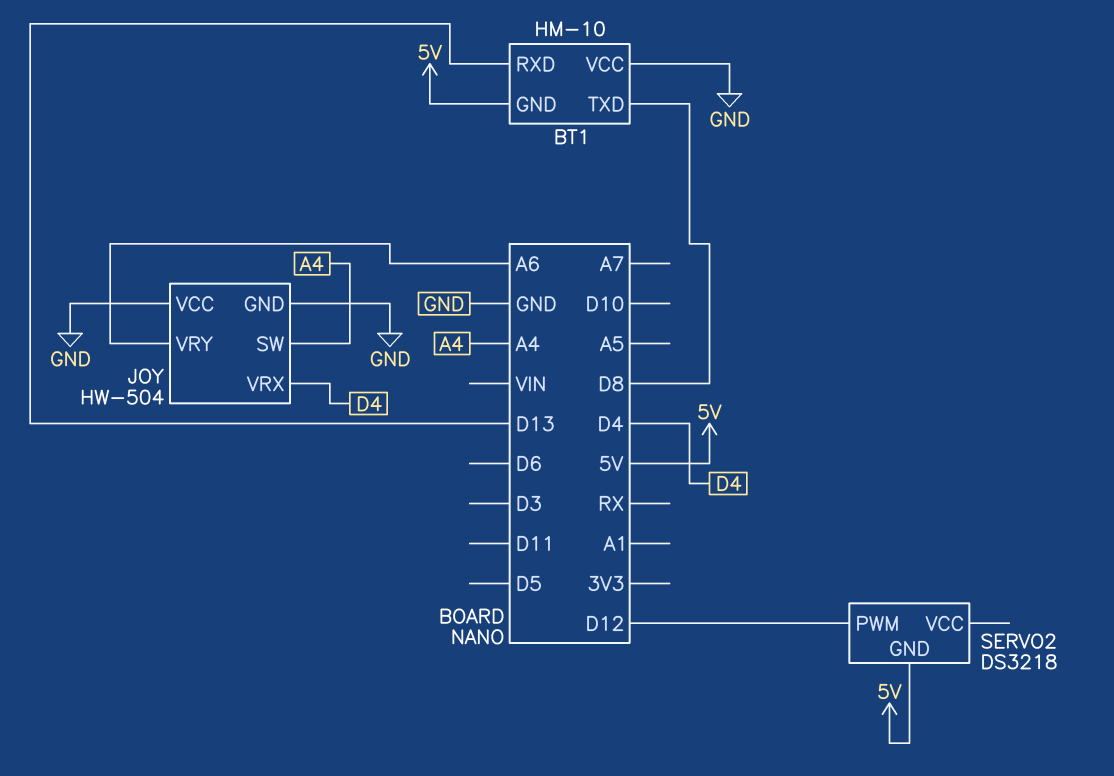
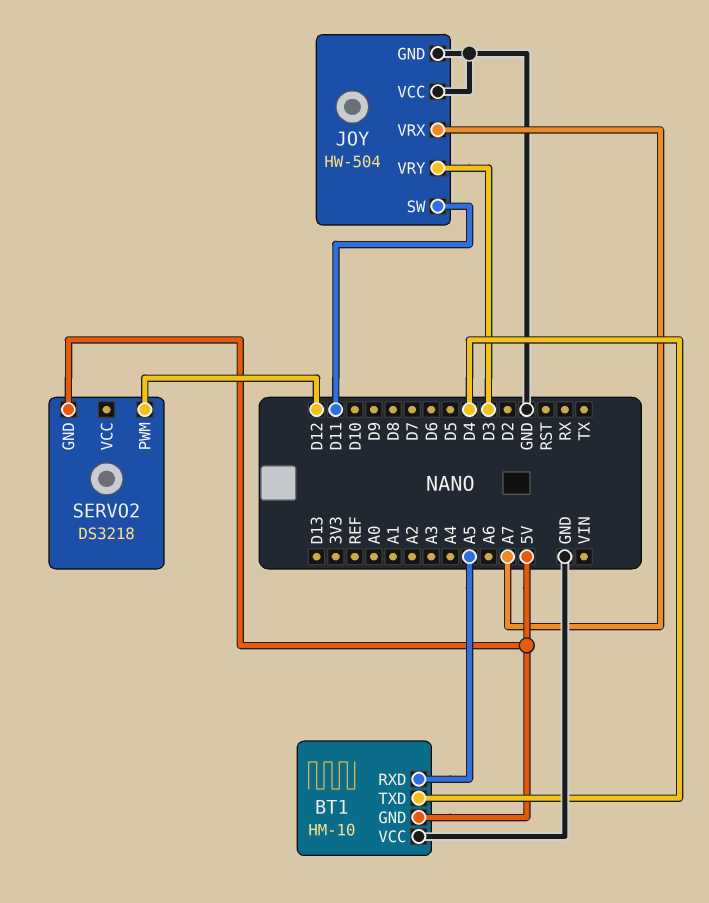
BT1 pin RXD: D13 -> A5
BT1 pin TXD: D8 -> D4
JOY pin SW: A4 -> D11
JOY pin VRX: D4 -> A7
JOY pin VRY: A6 -> D3

